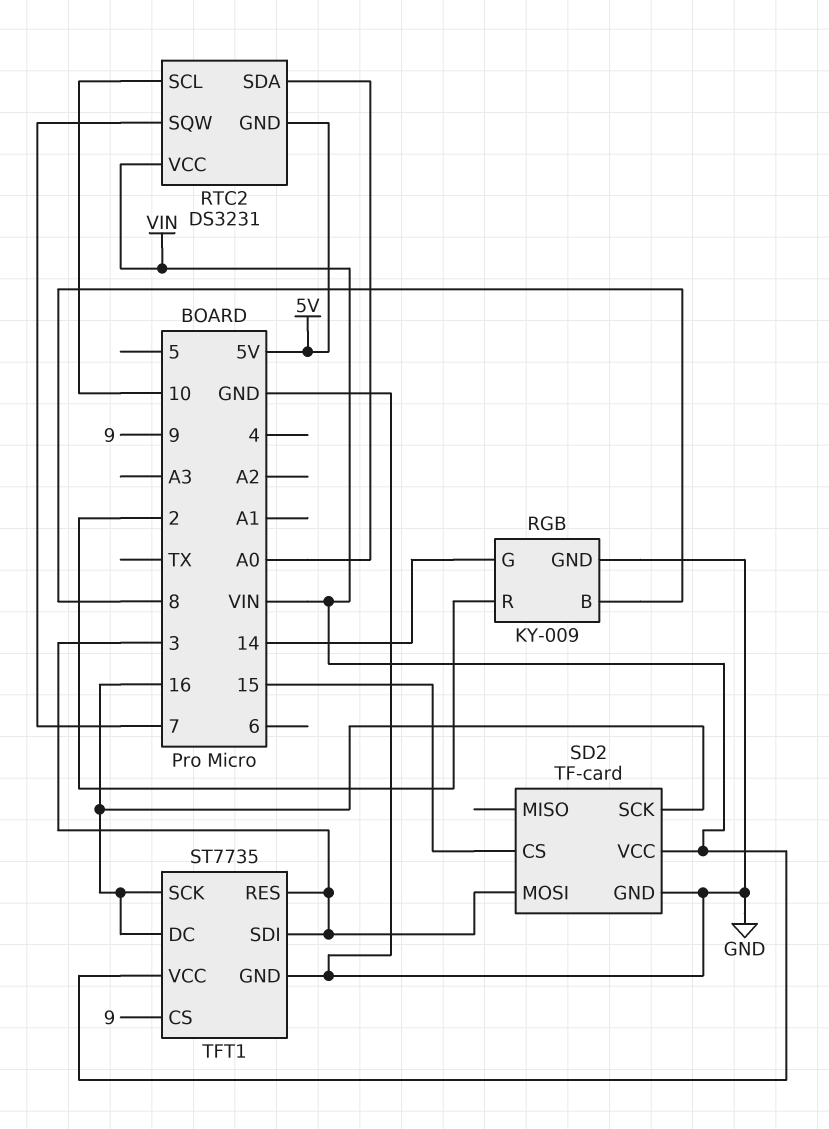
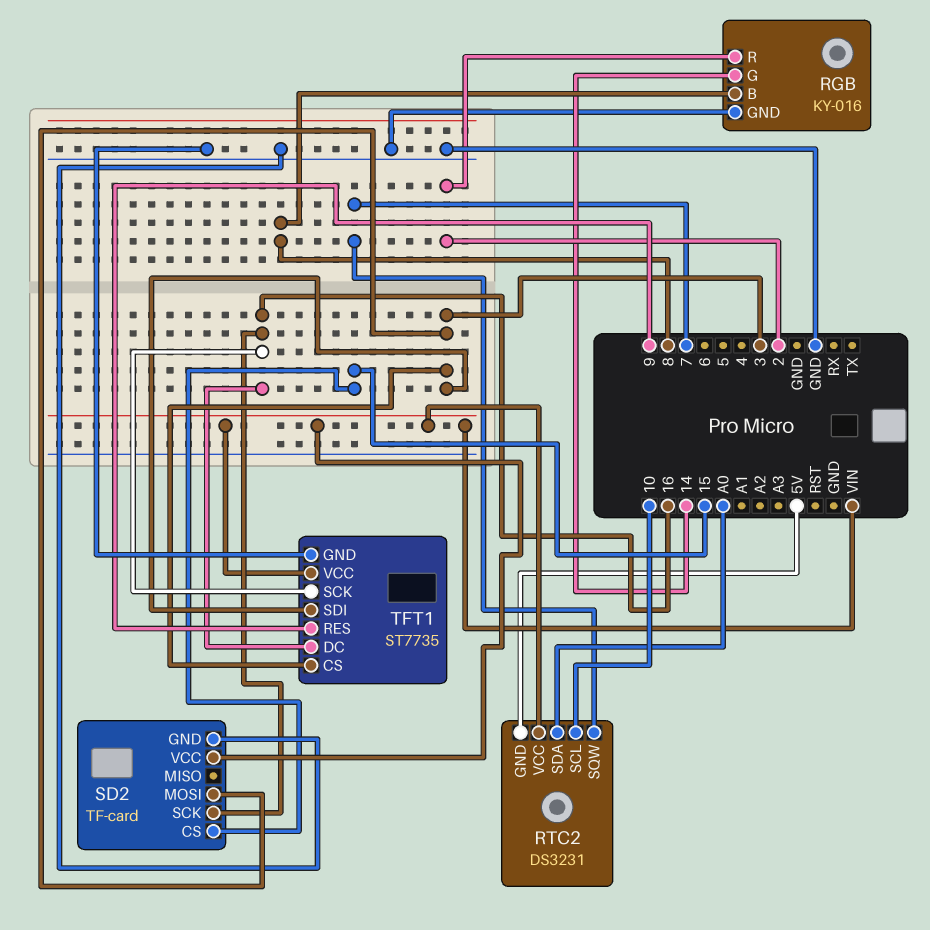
RGB: KY-009 -> KY-016
TFT1 pin CS: 9 -> 3
TFT1 pin RES: 3 -> 9

